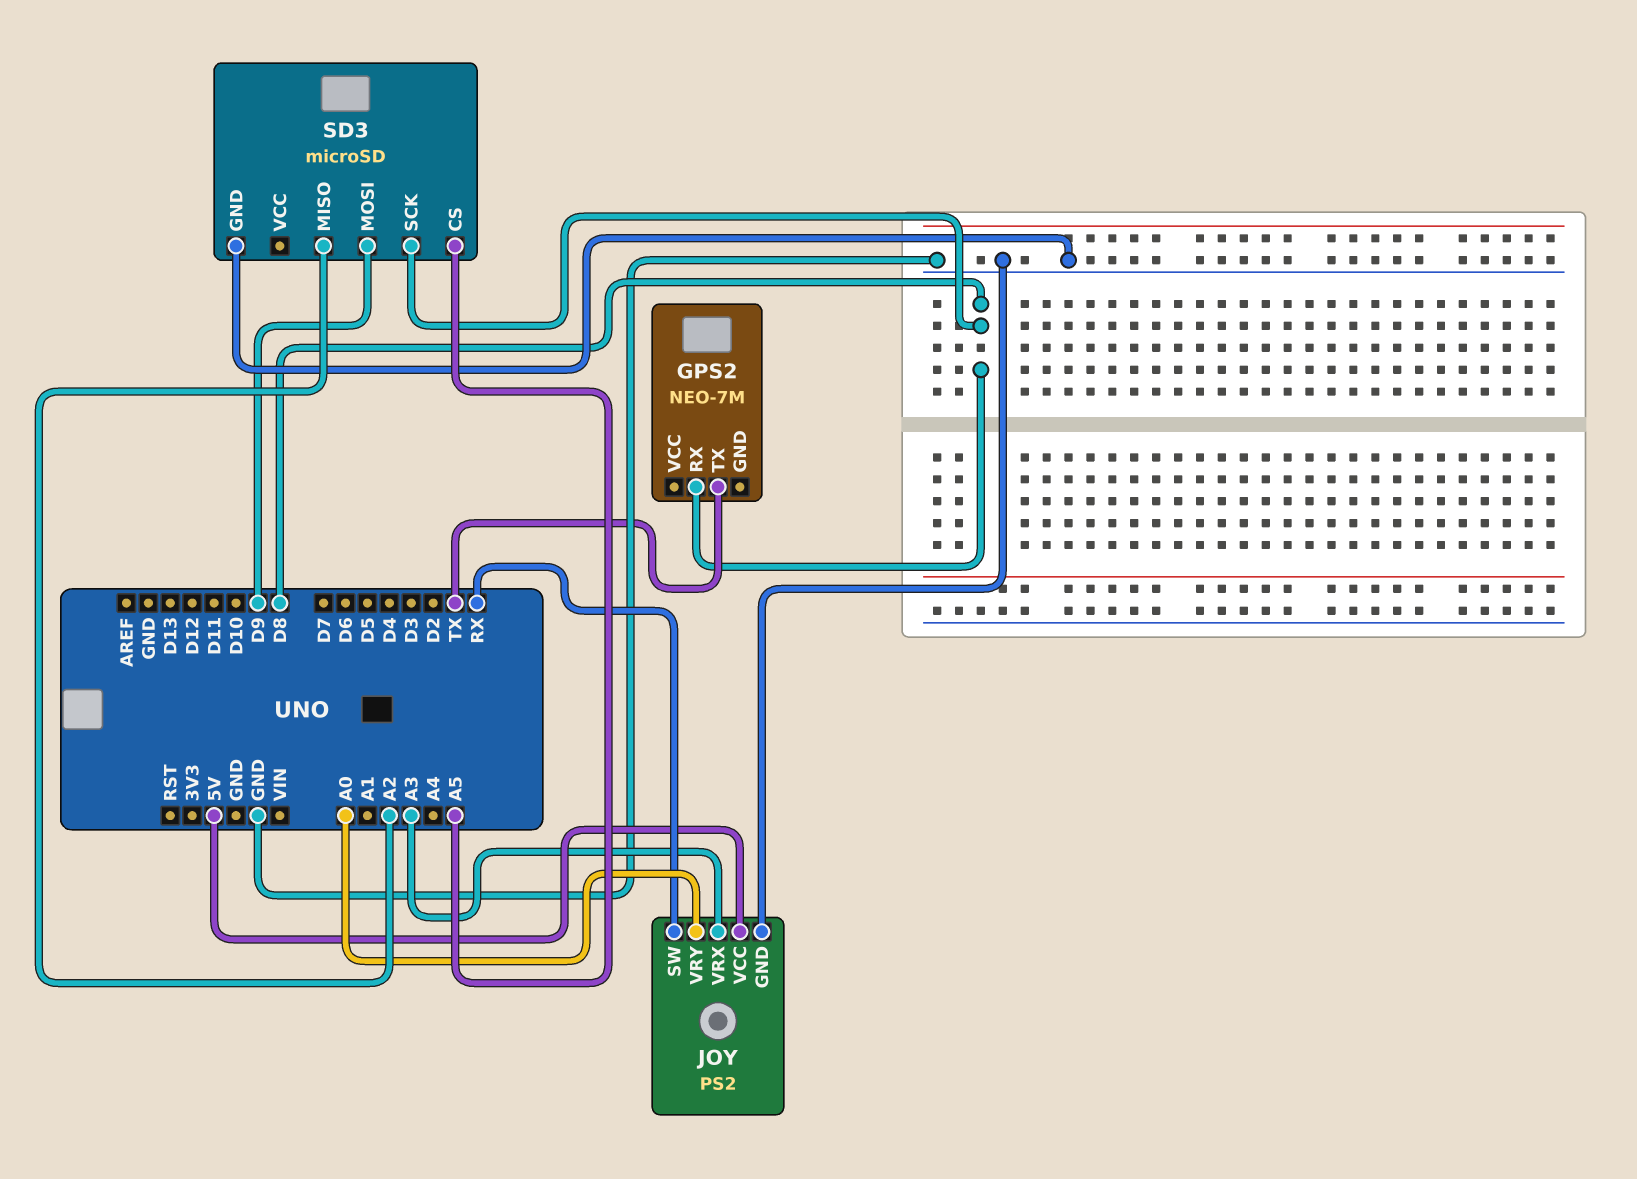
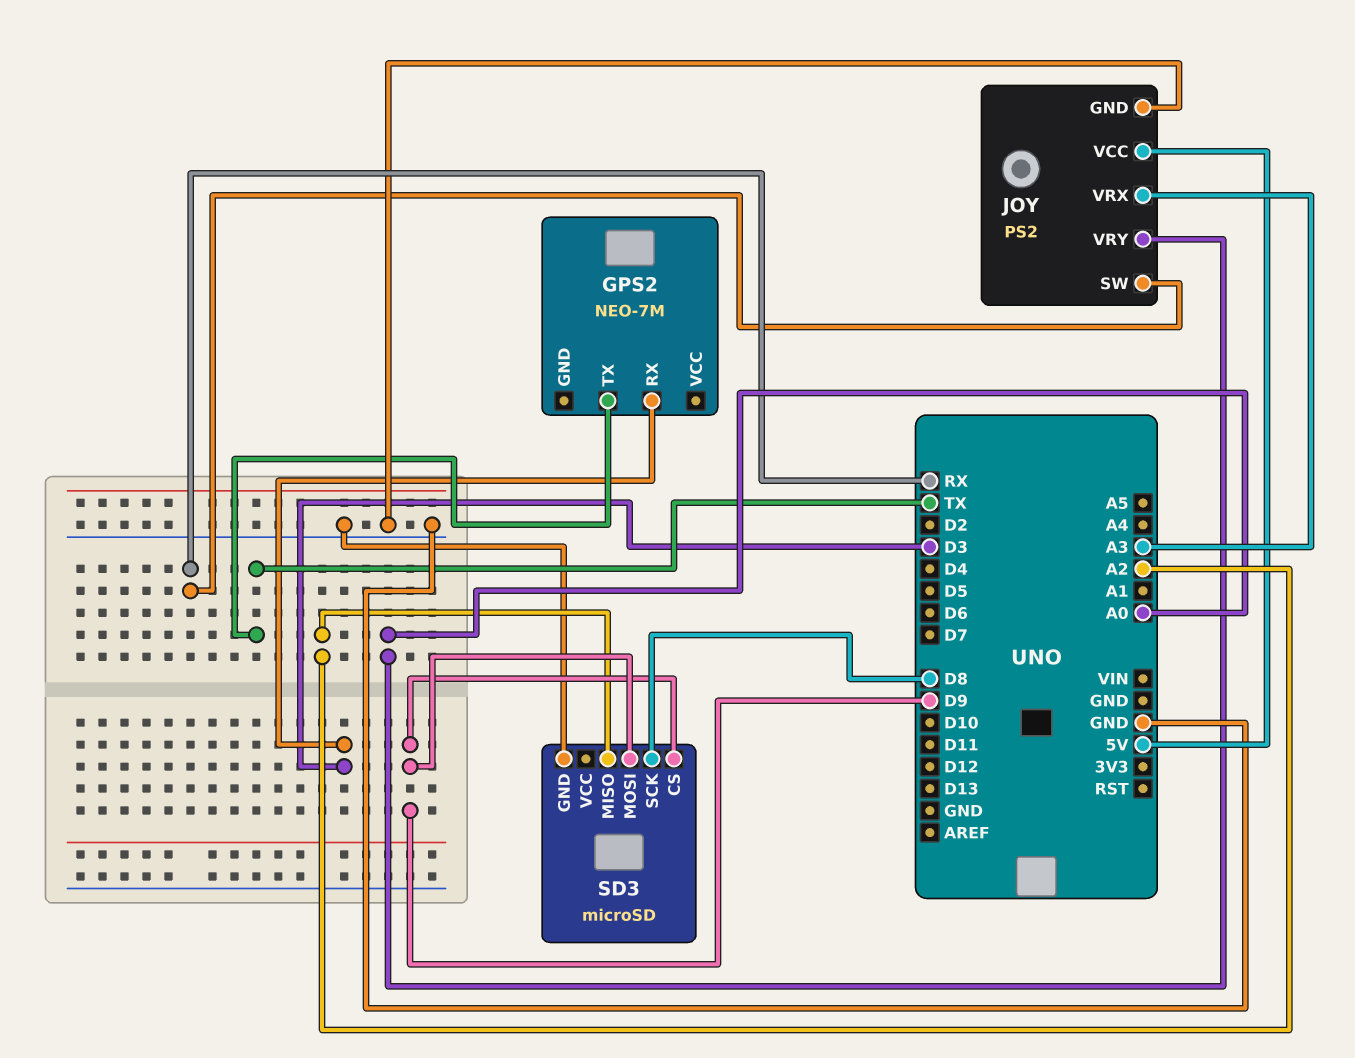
GPS2 pin RX: D8 -> D3
SD3 pin CS: A5 -> D9

